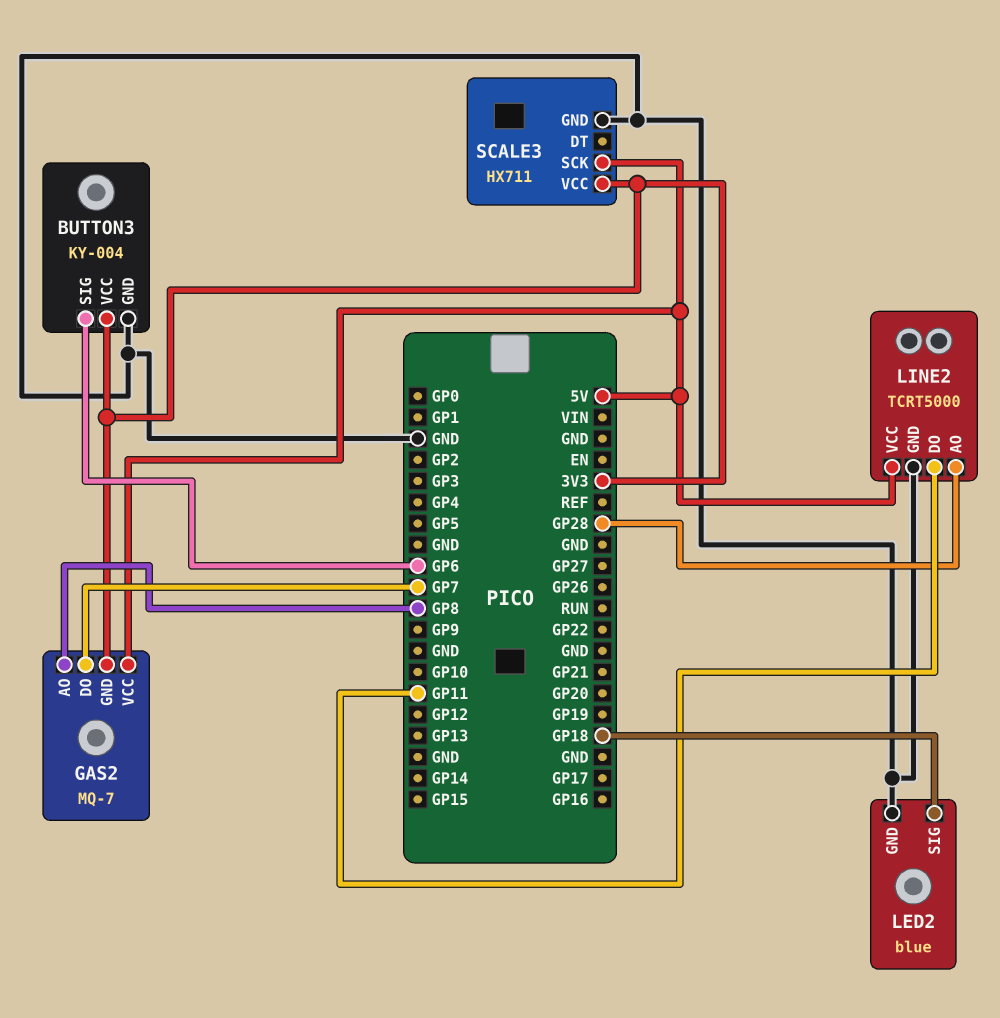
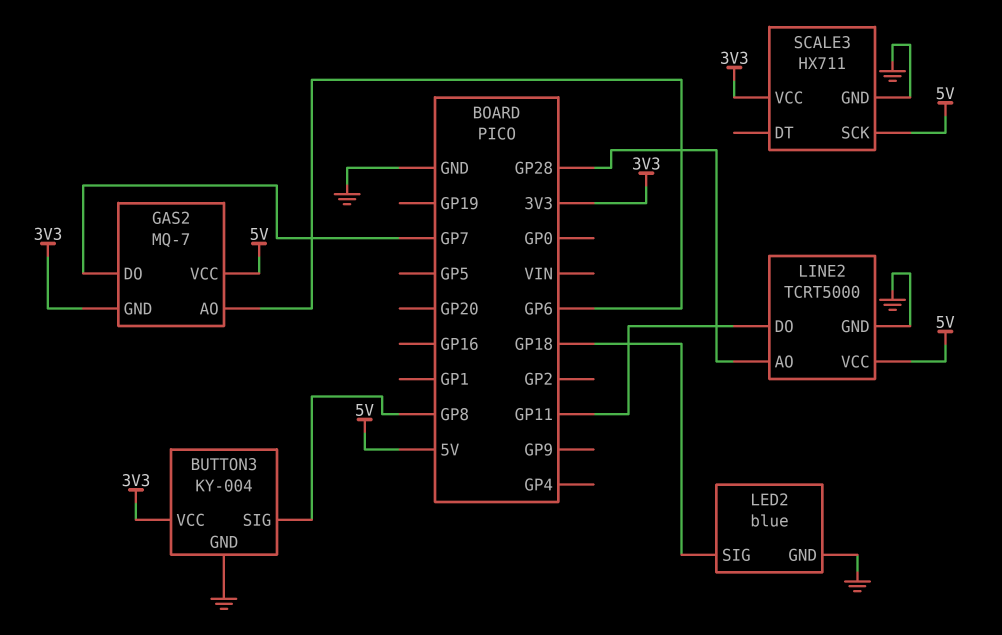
BUTTON3 pin SIG: GP6 -> GP8
GAS2 pin AO: GP8 -> GP6

